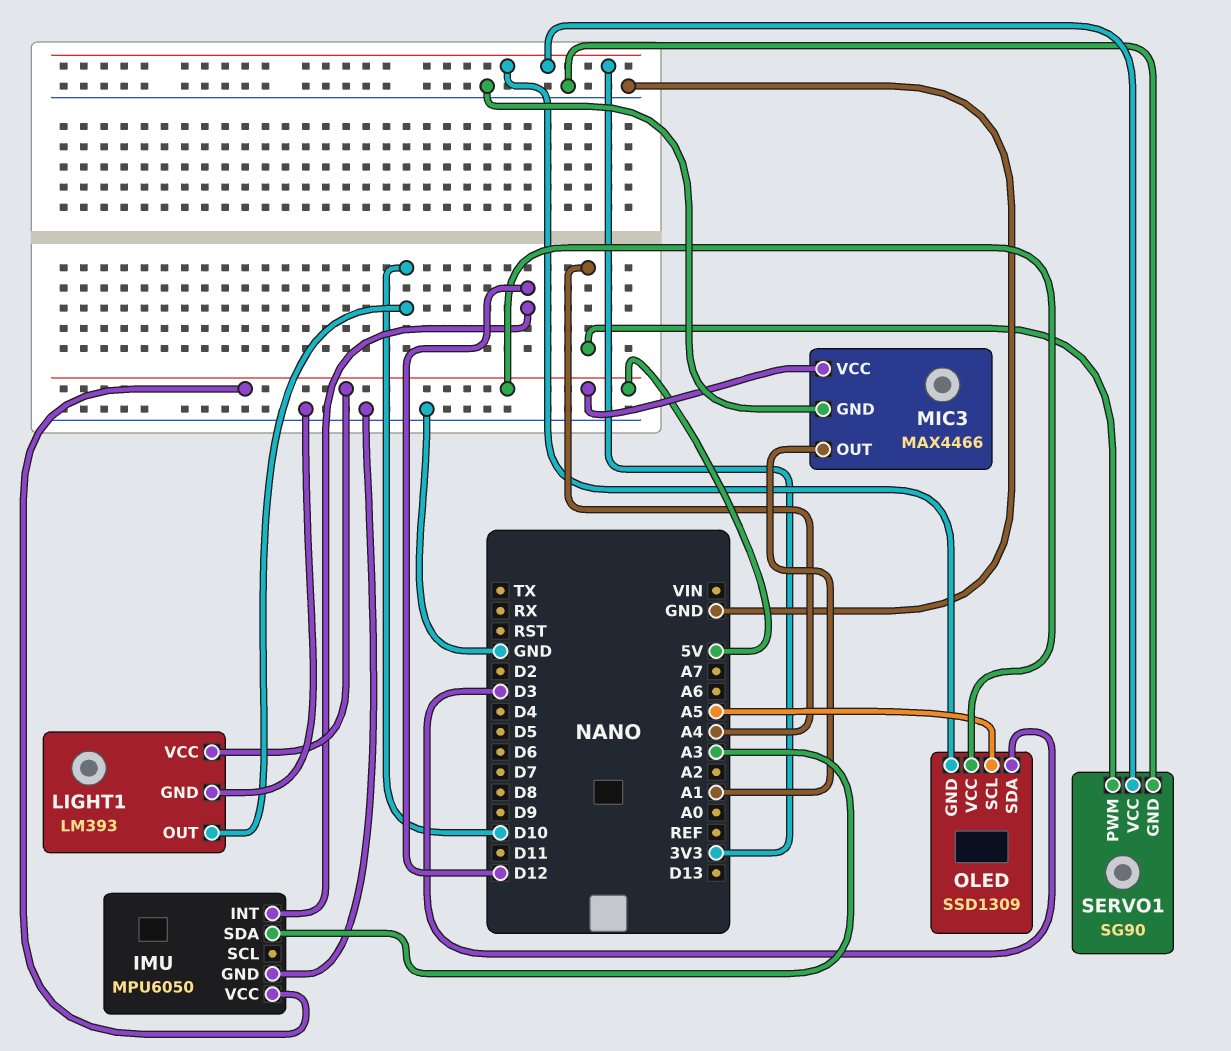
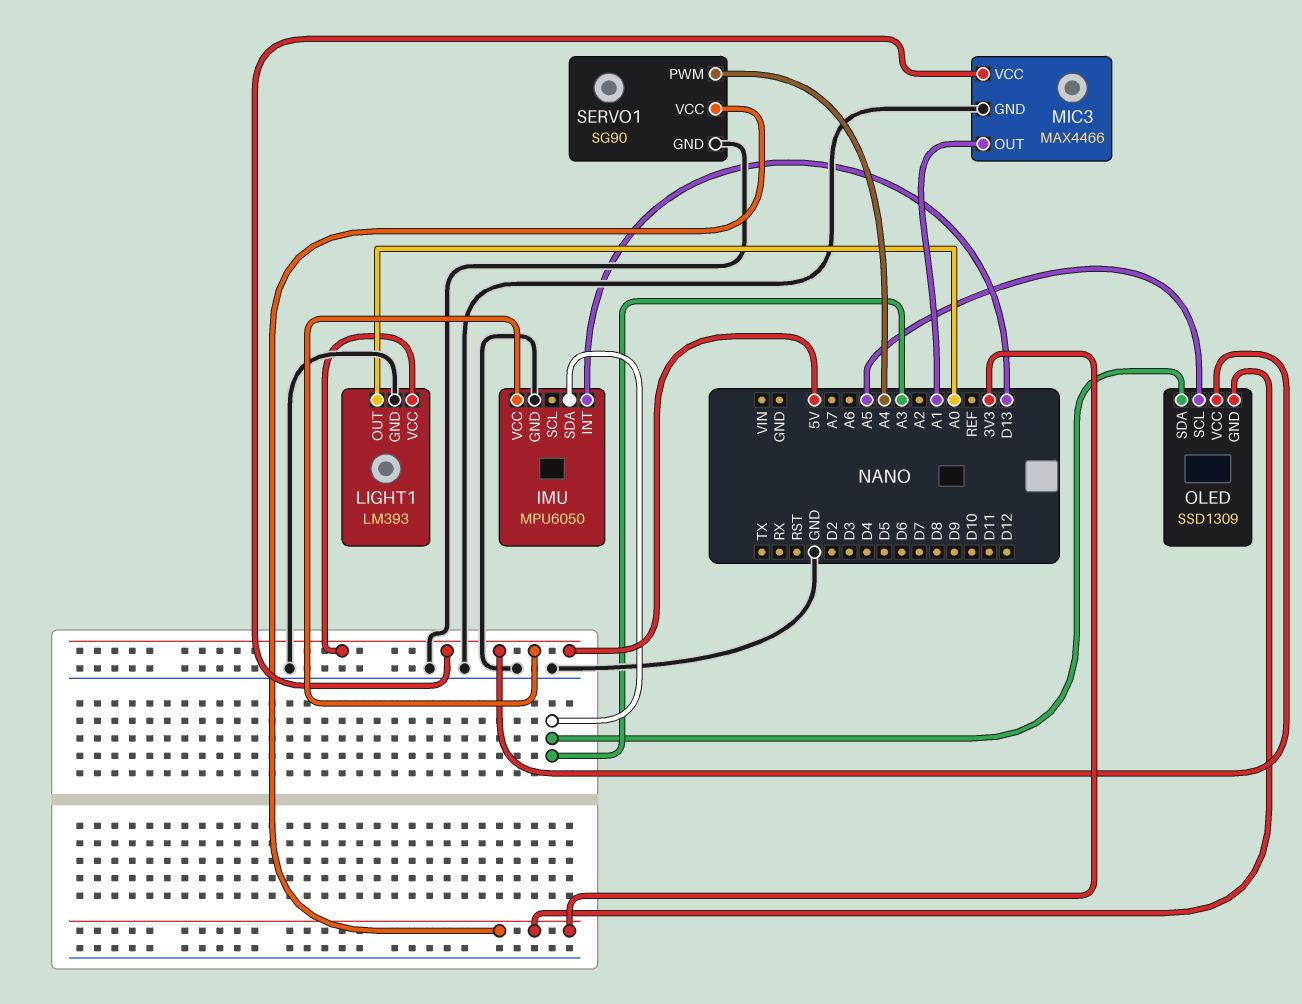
IMU pin INT: D12 -> D13
LIGHT1 pin OUT: D10 -> A0
OLED pin SDA: D3 -> A3

